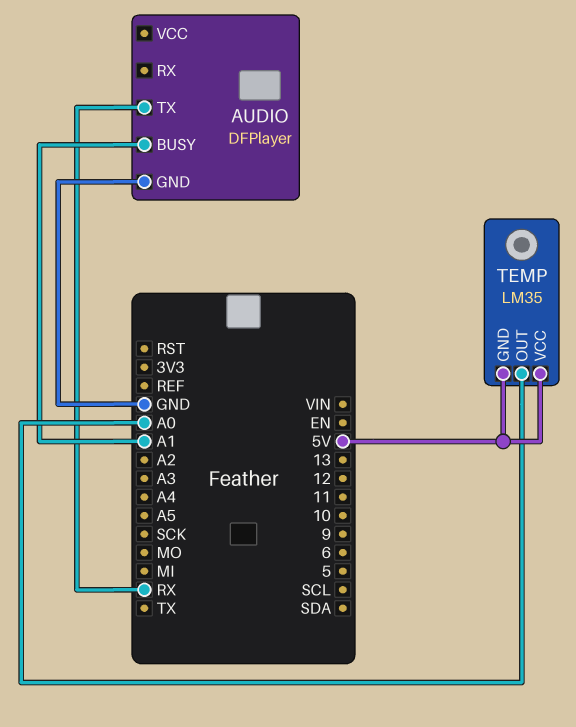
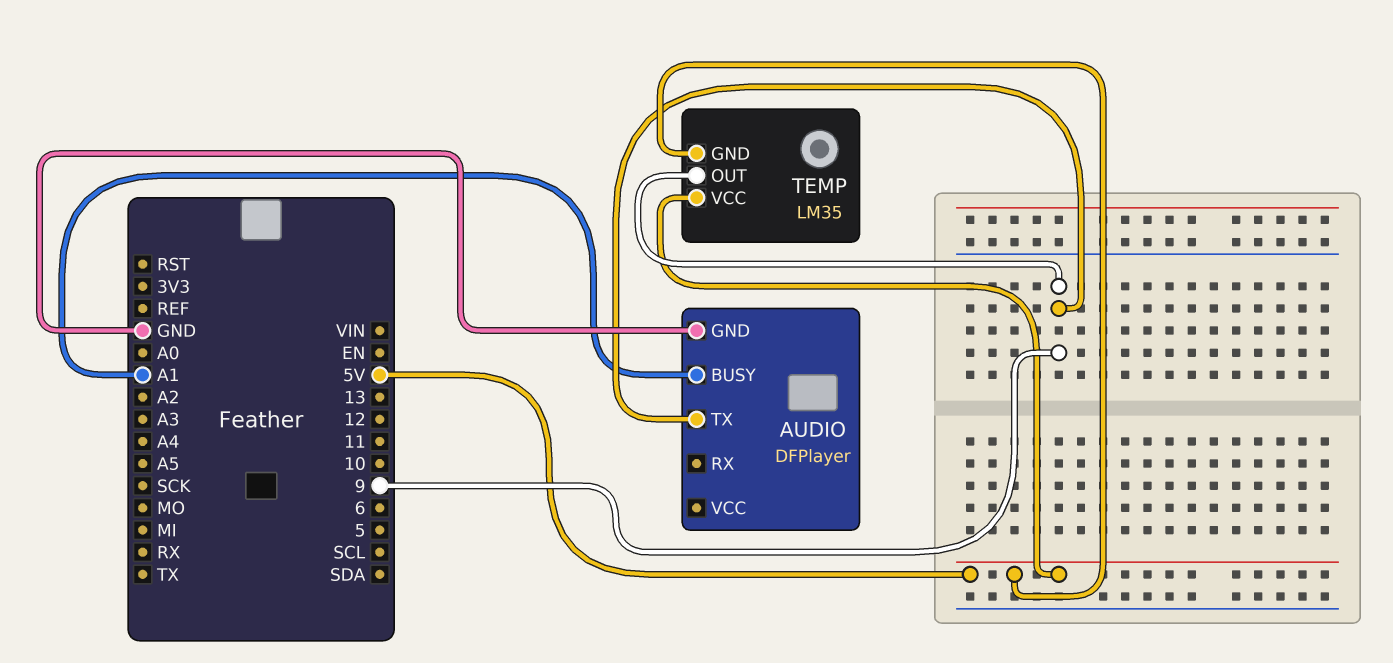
AUDIO pin TX: RX -> 9
TEMP pin OUT: A0 -> 9

